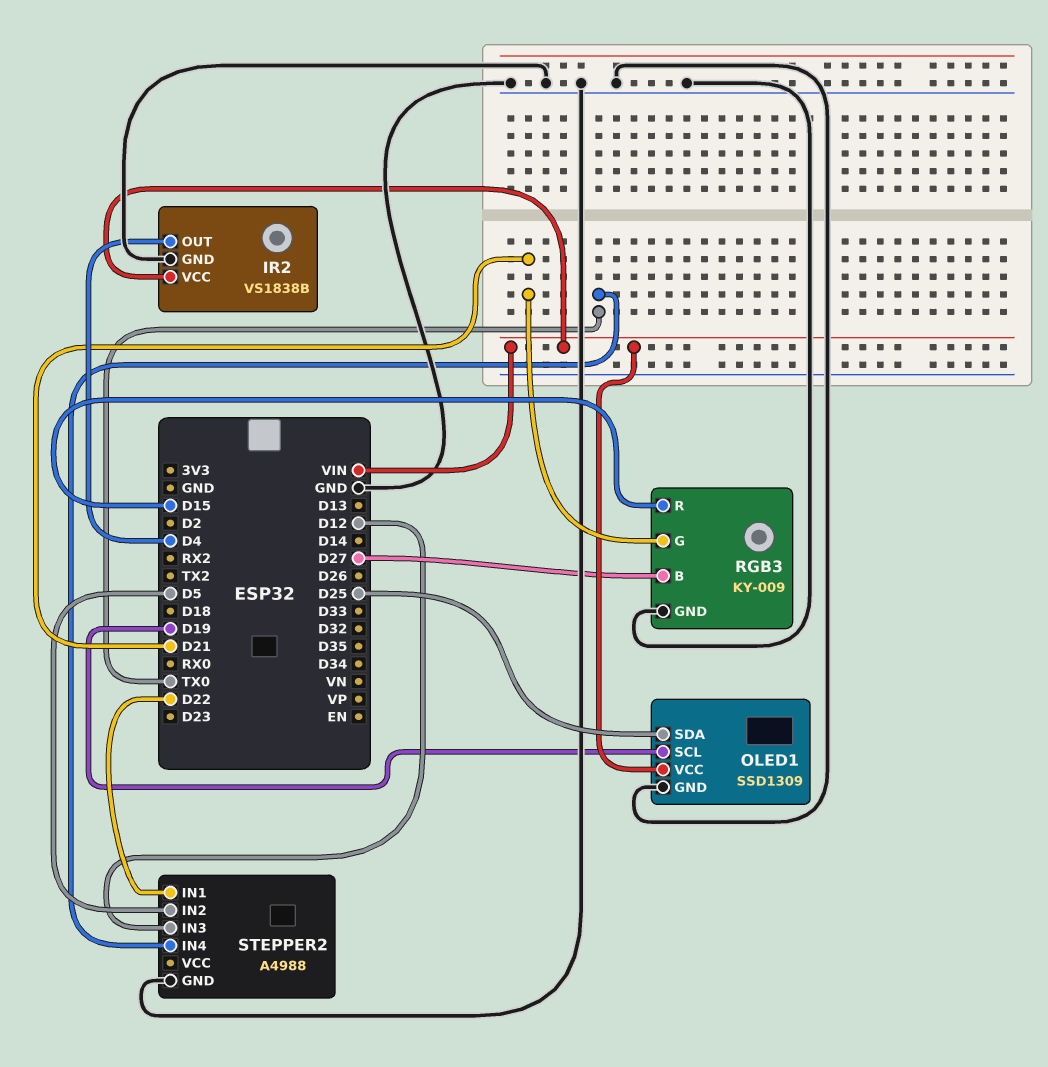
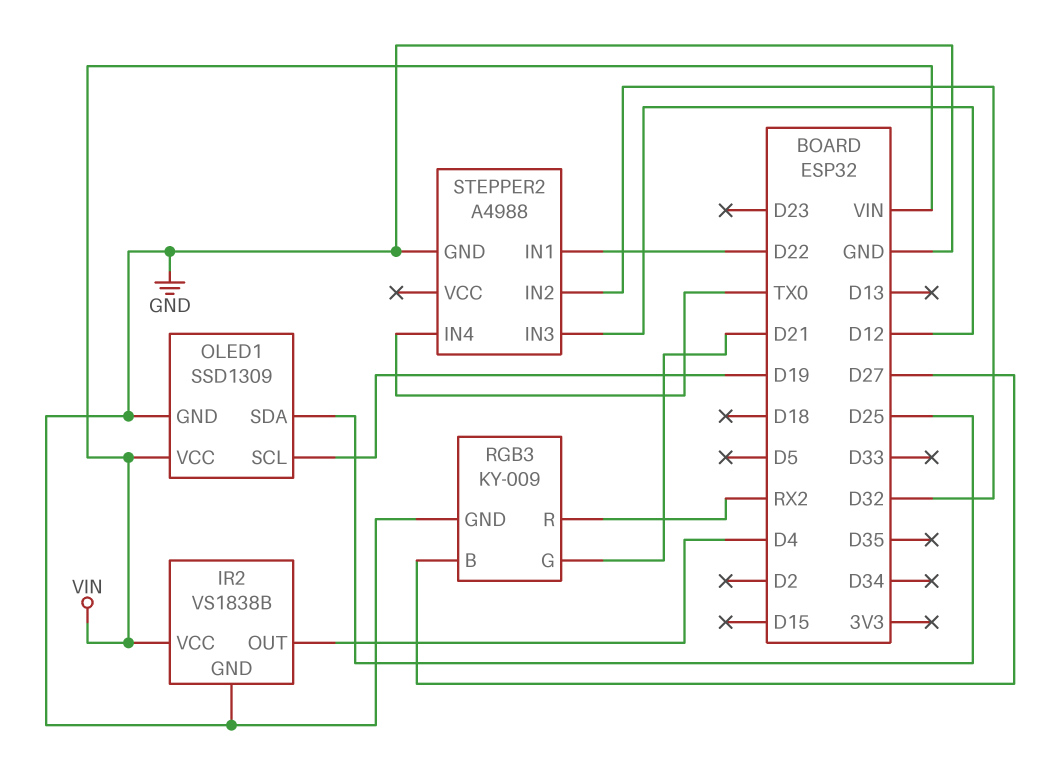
RGB3 pin R: D15 -> RX2
STEPPER2 pin IN2: D5 -> D32

